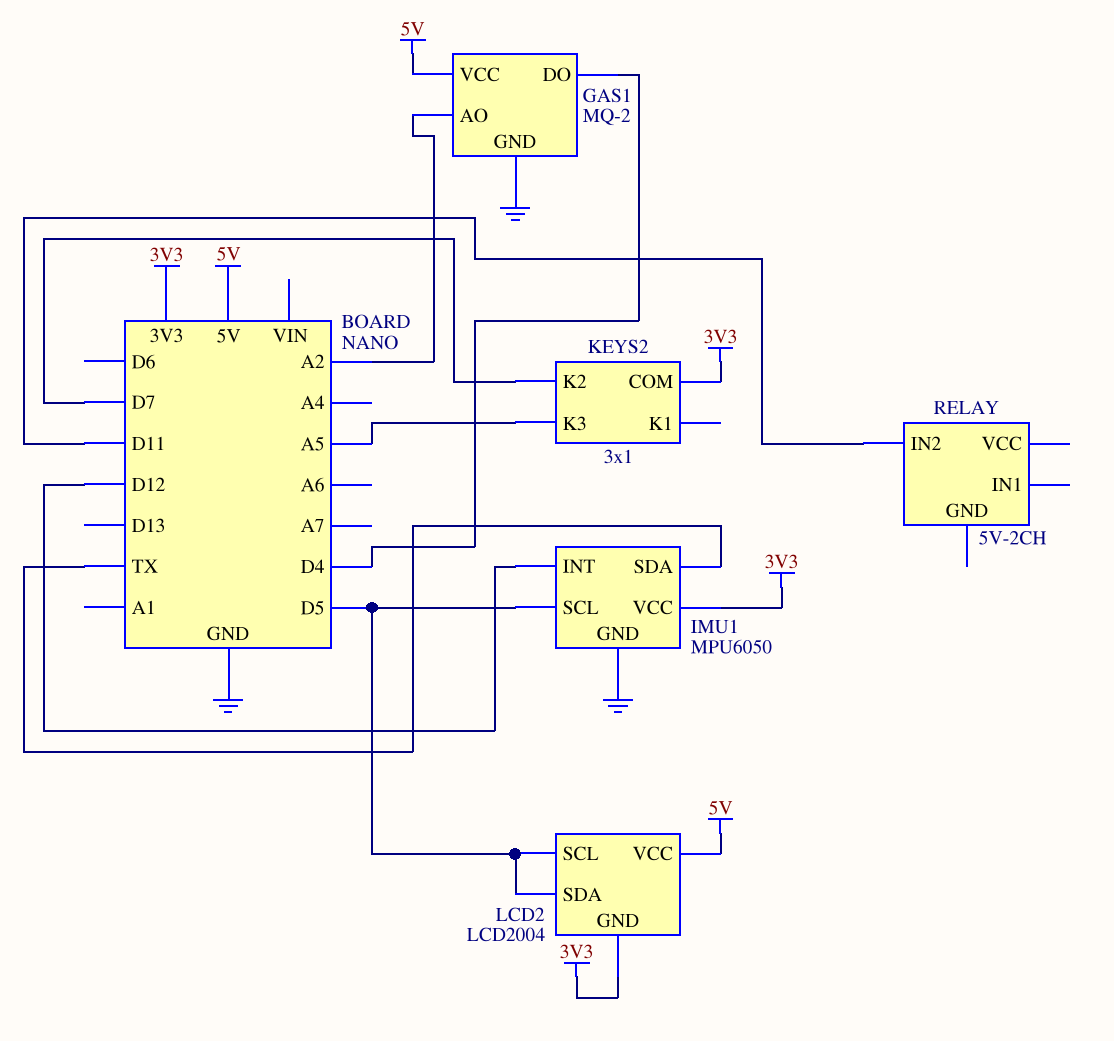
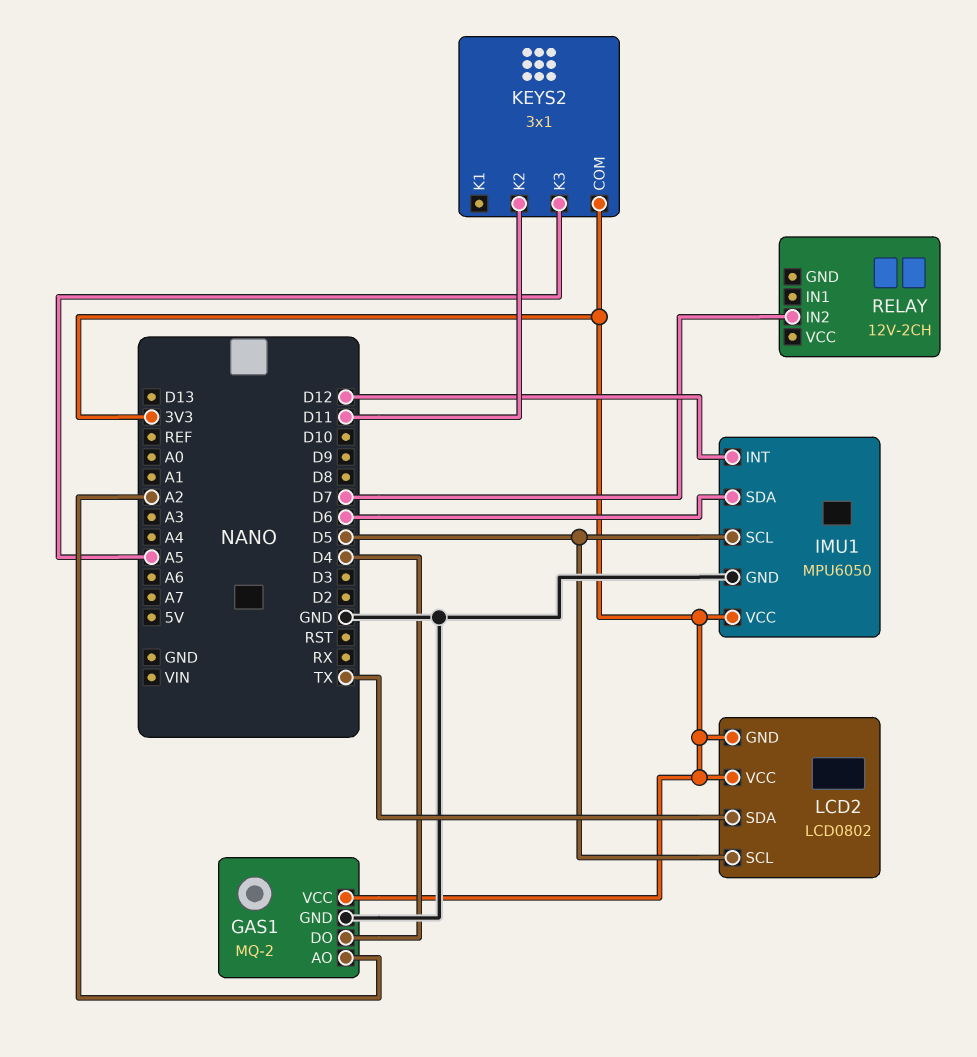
GAS1 pin VCC: 5V -> 3V3
IMU1 pin SDA: TX -> D6
KEYS2 pin K2: D7 -> D11
LCD2: LCD2004 -> LCD0802
LCD2 pin SDA: D5 -> TX
LCD2 pin VCC: 5V -> 3V3
RELAY: 5V-2CH -> 12V-2CH
RELAY pin IN2: D11 -> D7

